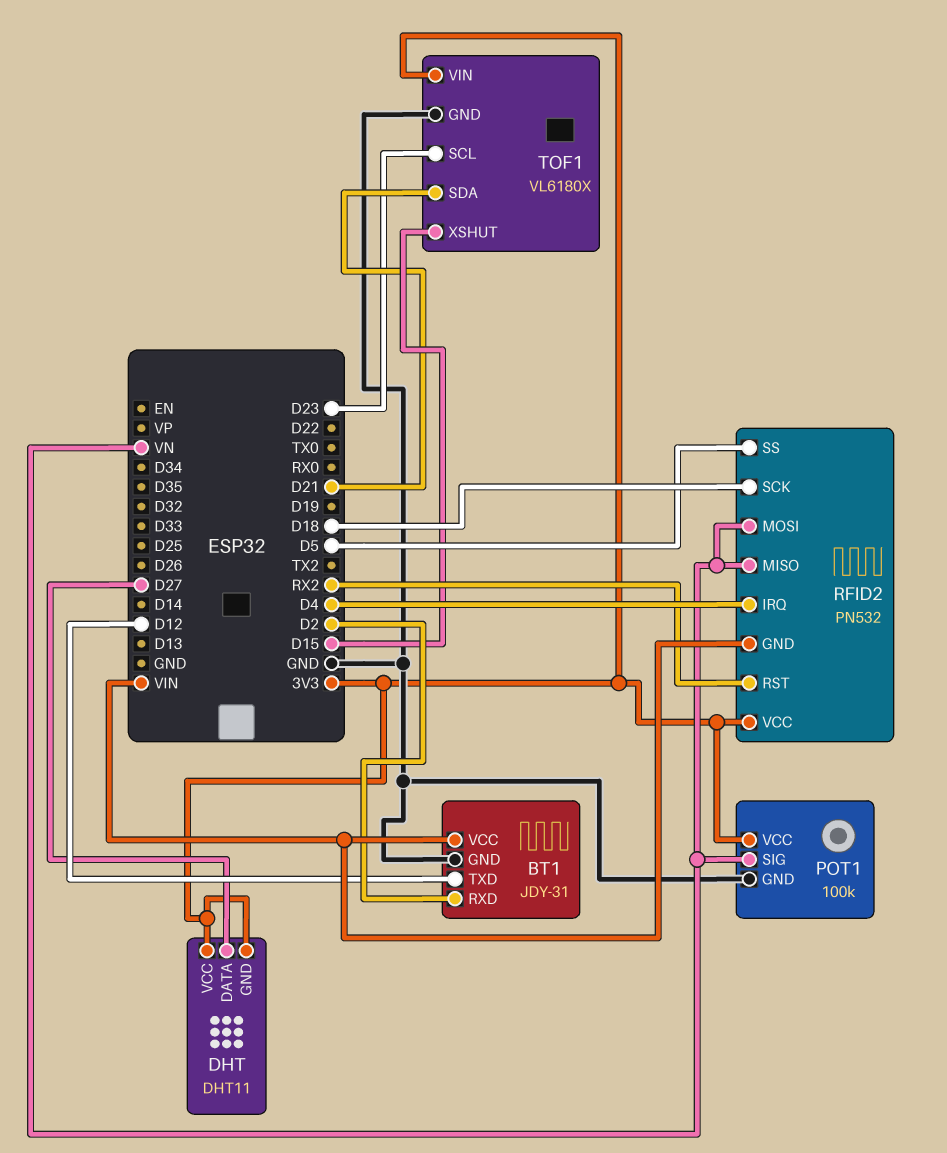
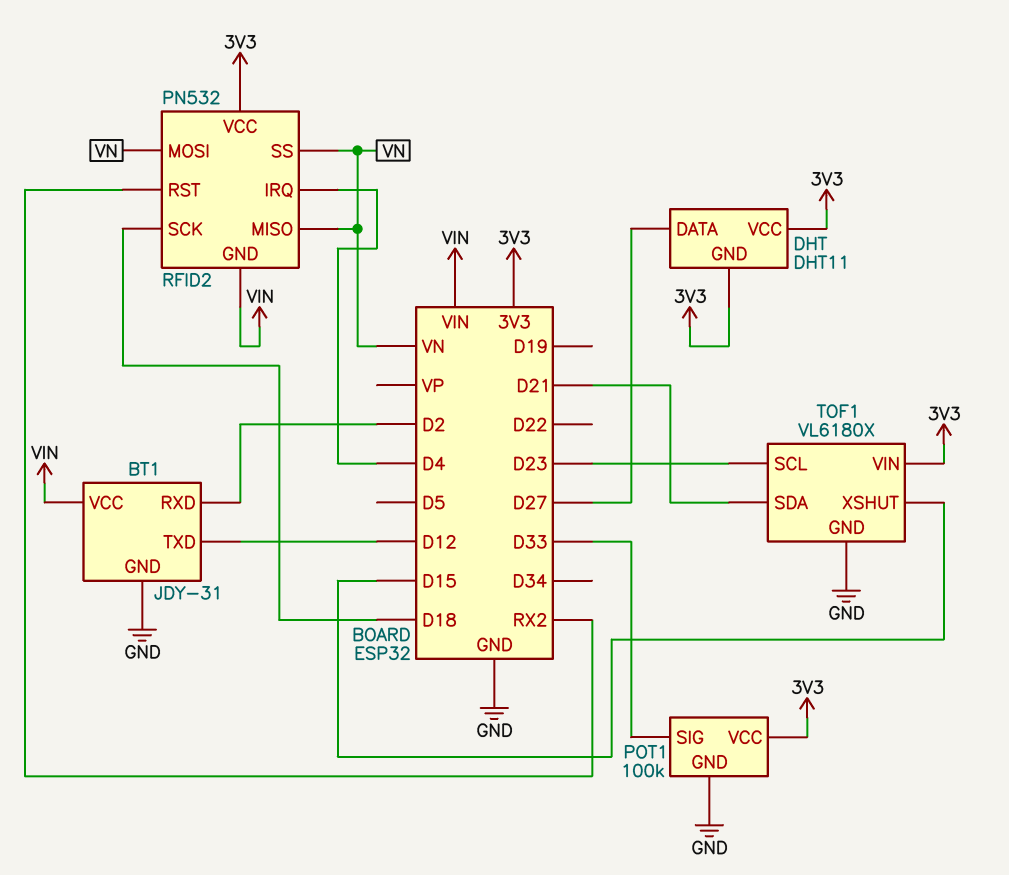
POT1 pin SIG: VN -> D33
RFID2 pin SS: D5 -> VN

